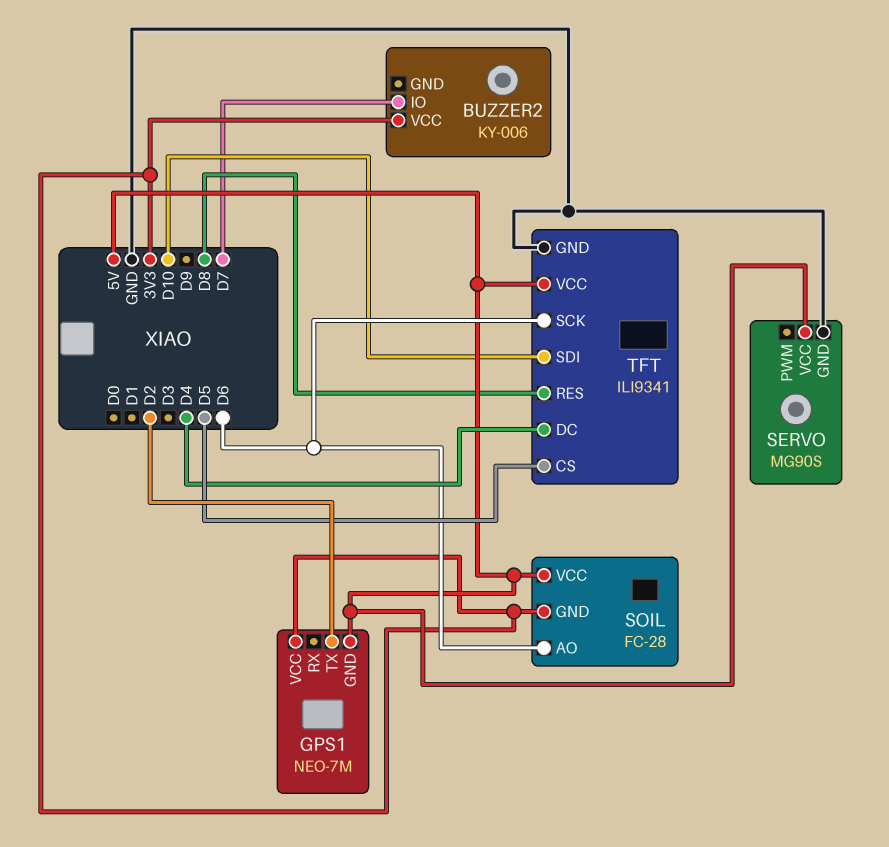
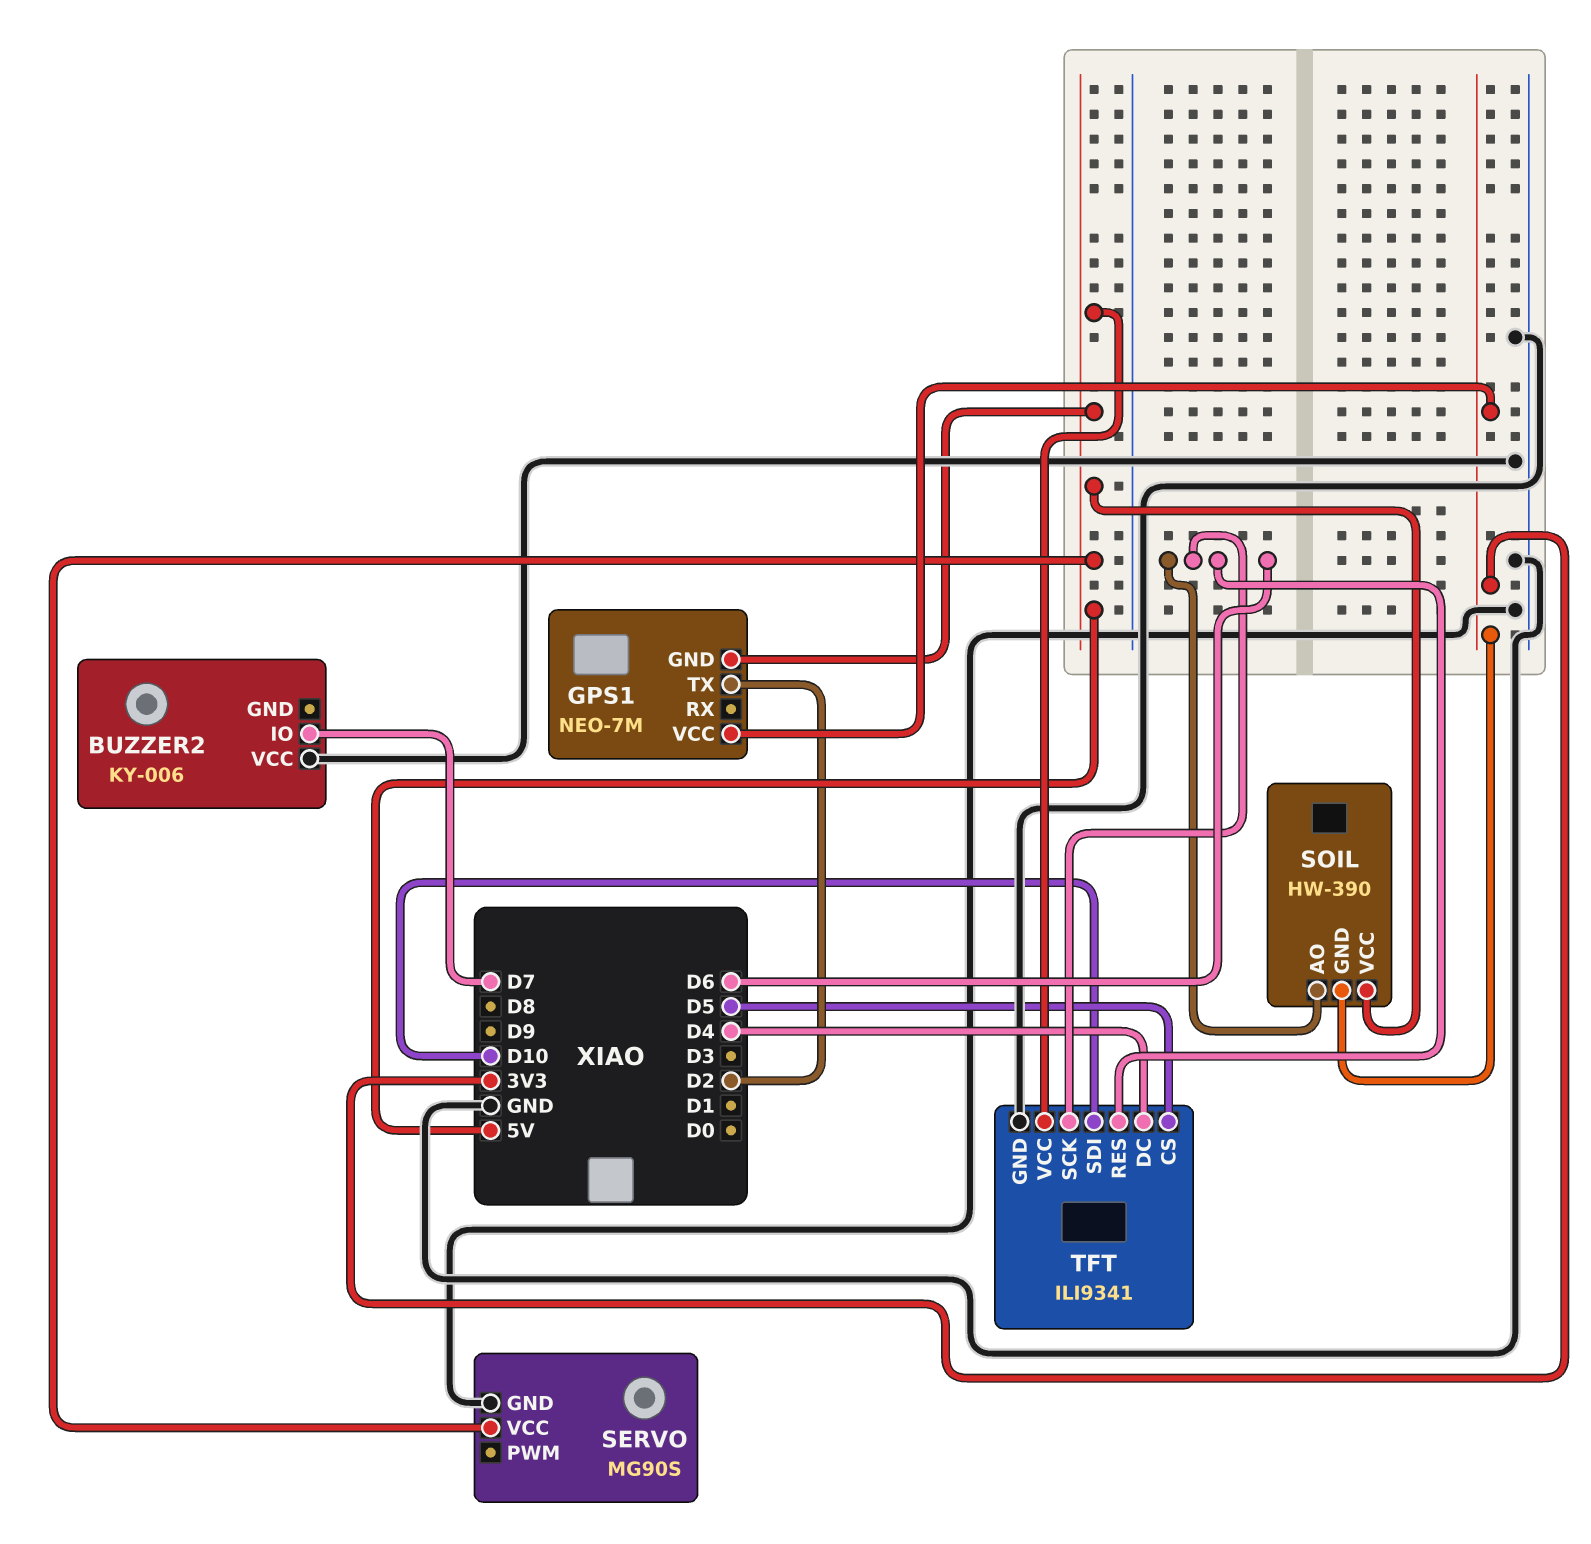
BUZZER2 pin VCC: 3V3 -> GND
SOIL: FC-28 -> HW-390
TFT pin RES: D8 -> D6

